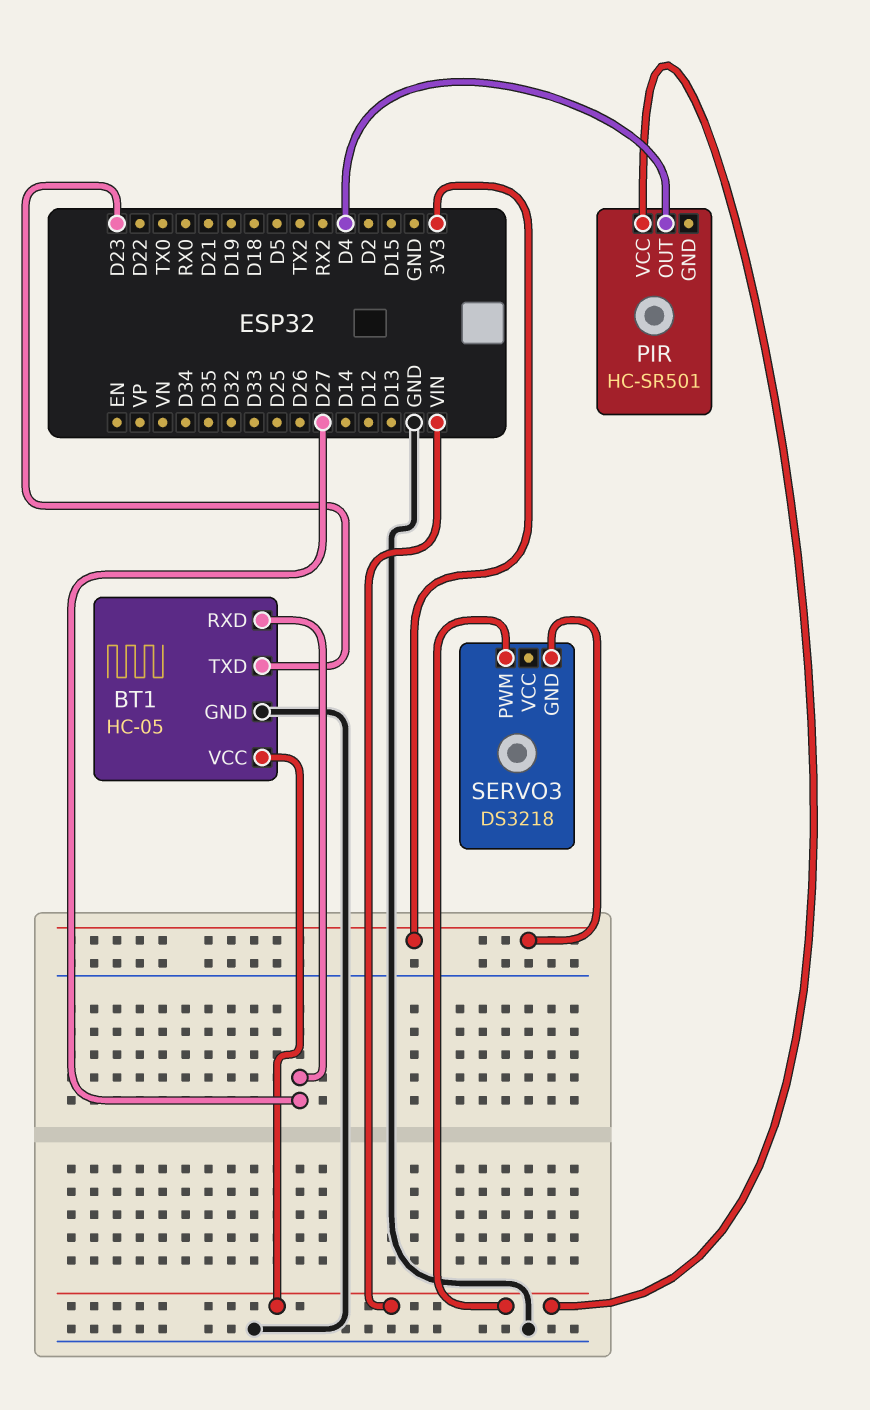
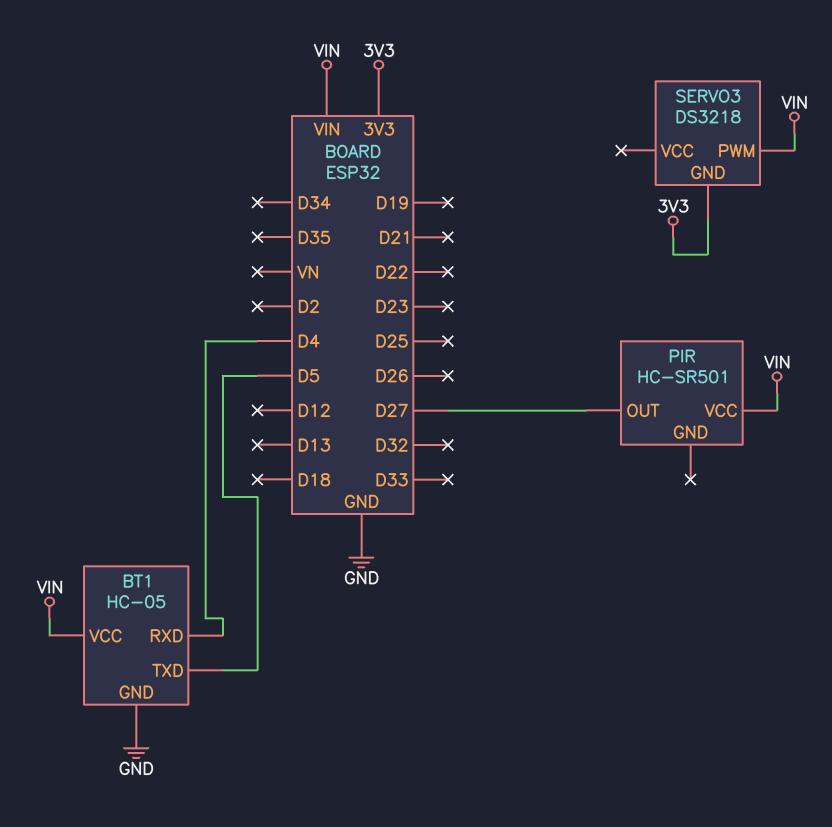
BT1 pin RXD: D27 -> D4
BT1 pin TXD: D23 -> D5
PIR pin OUT: D4 -> D27

